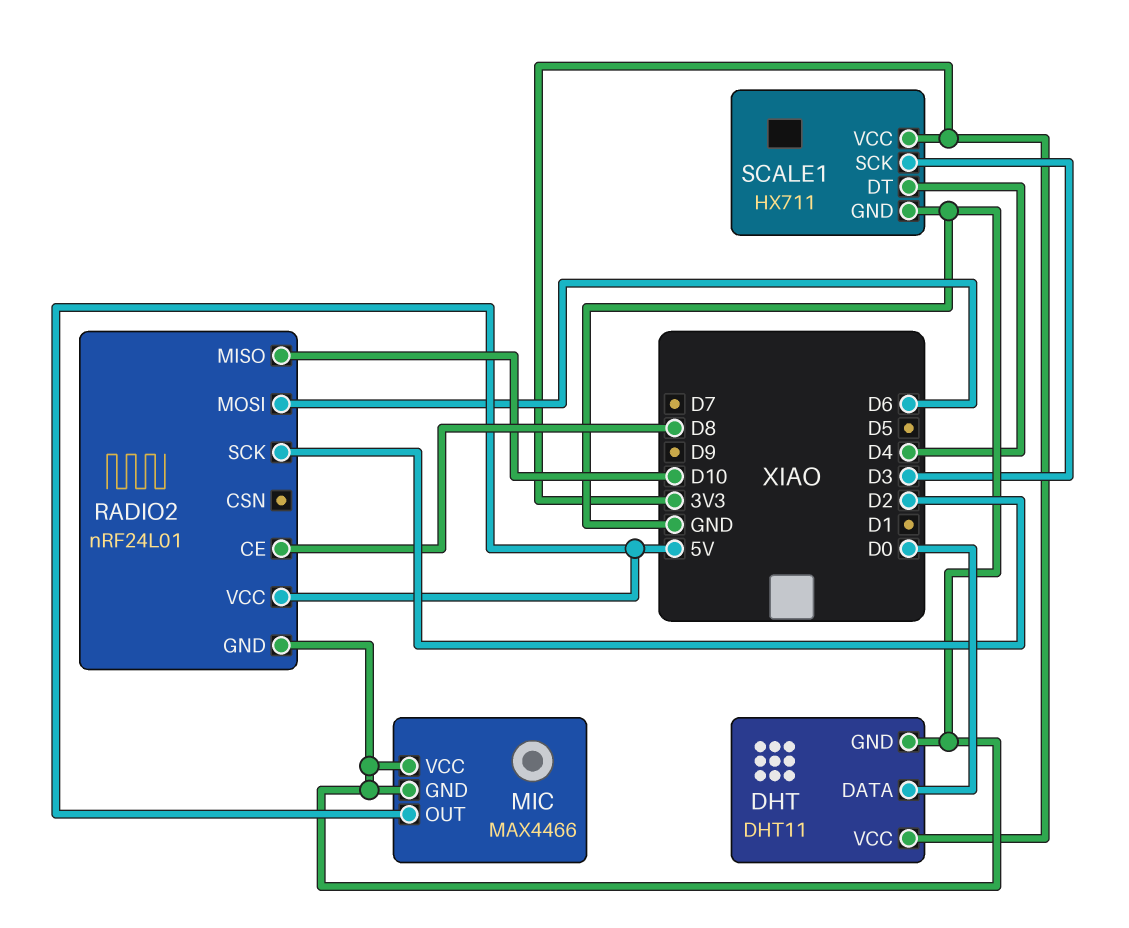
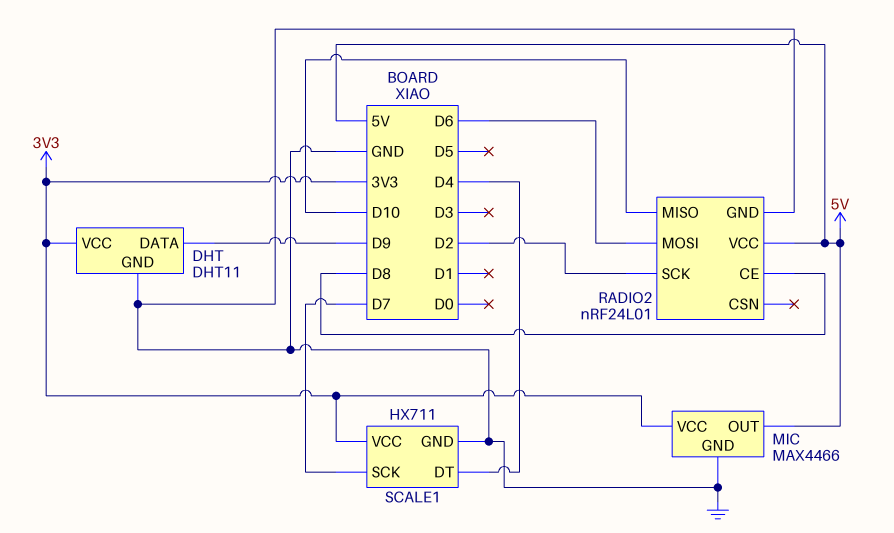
DHT pin DATA: D0 -> D9
MIC pin VCC: GND -> 3V3
SCALE1 pin SCK: D3 -> D7

